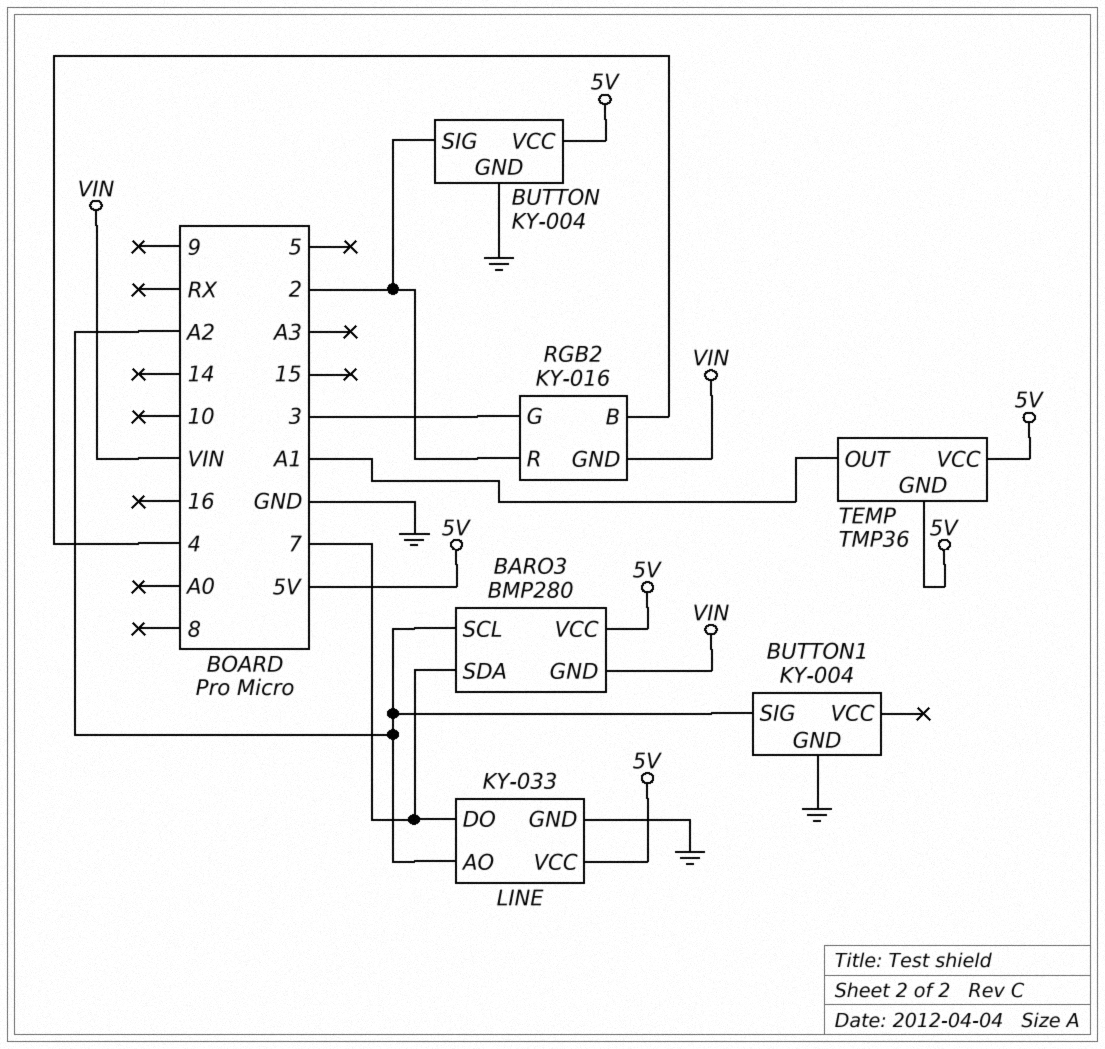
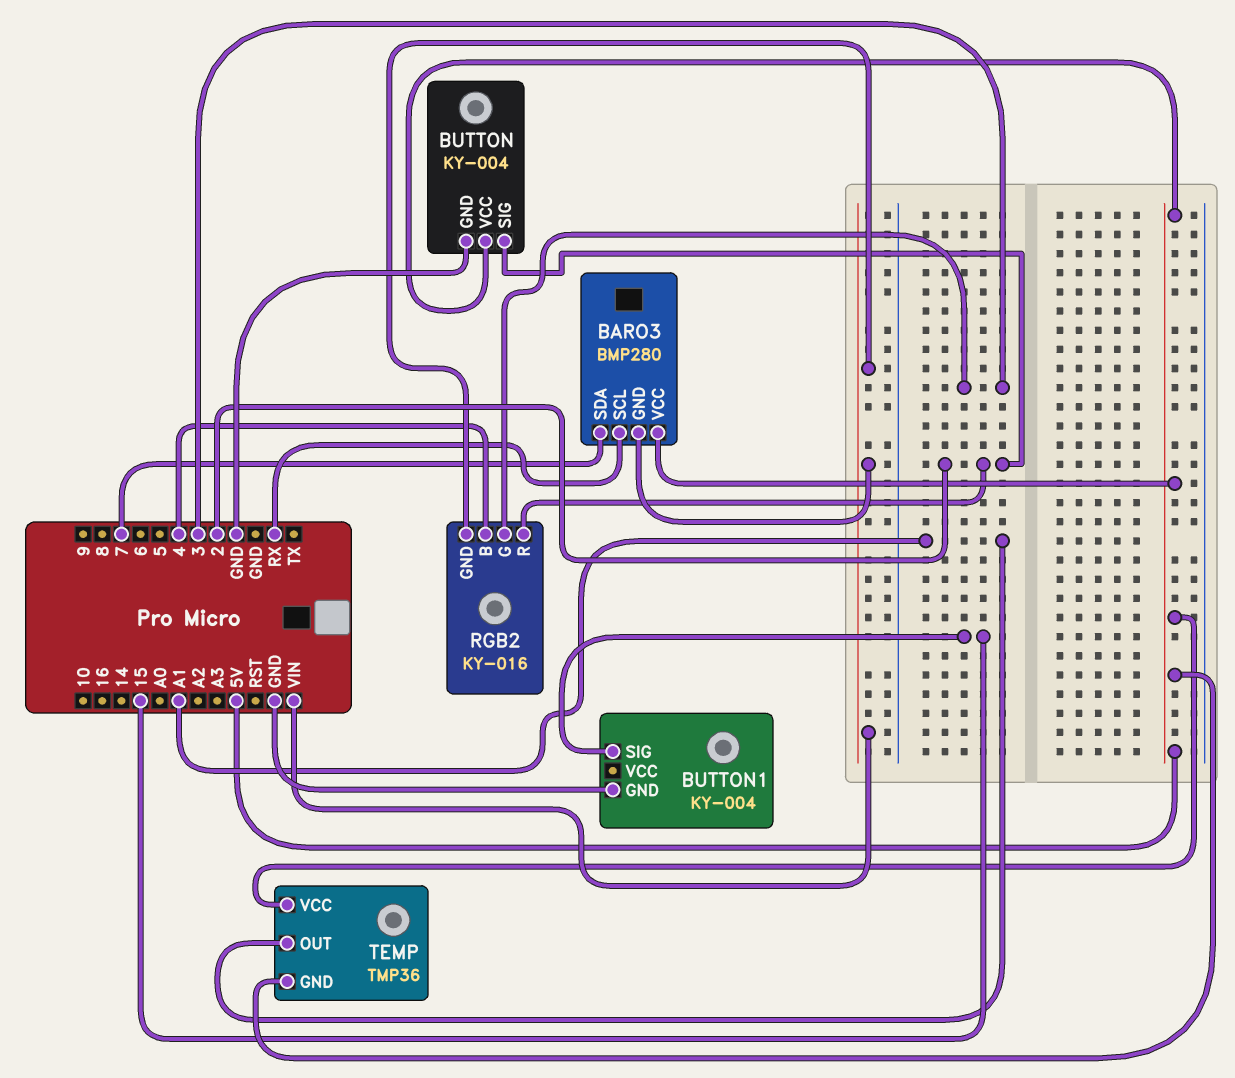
BARO3 pin SCL: A2 -> RX
BUTTON1 pin SIG: A2 -> 15
LINE: KY-033 -> none
LINE pin AO: A2 -> none
LINE pin DO: 7 -> none
LINE pin GND: GND -> none
LINE pin VCC: 5V -> none

